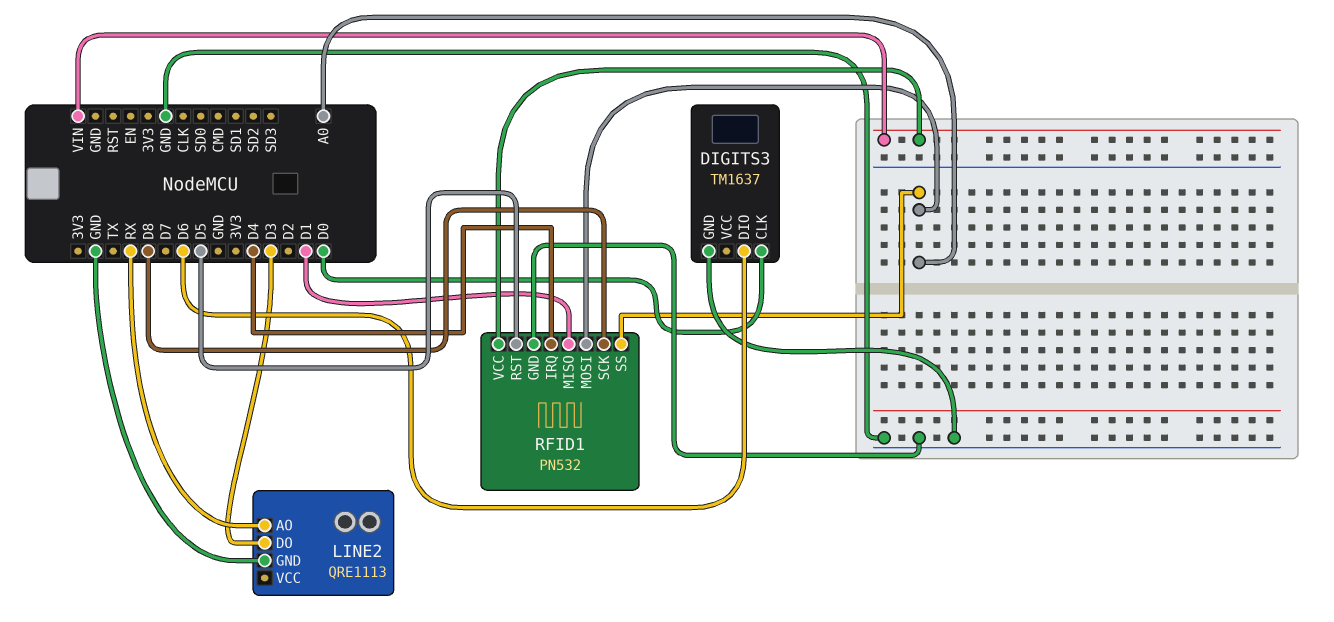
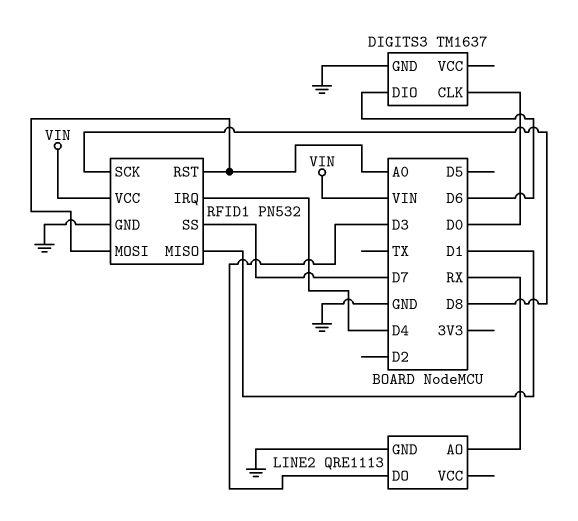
RFID1 pin RST: D5 -> A0
RFID1 pin SS: A0 -> D7

